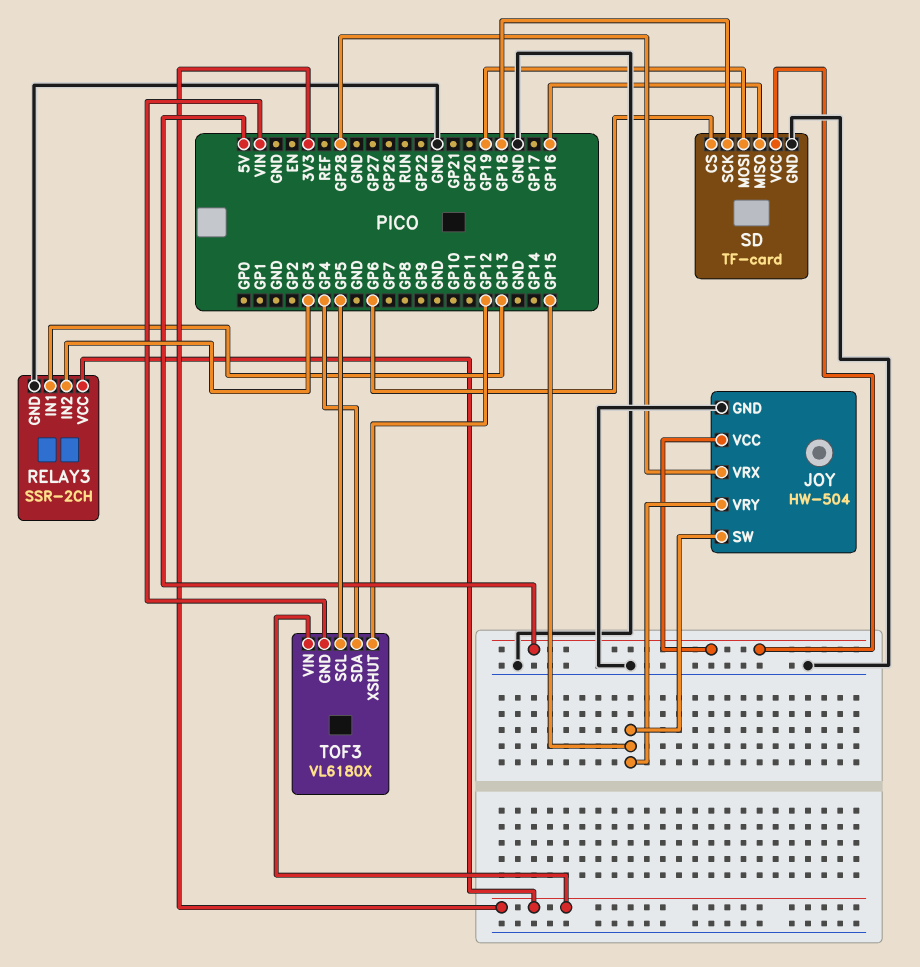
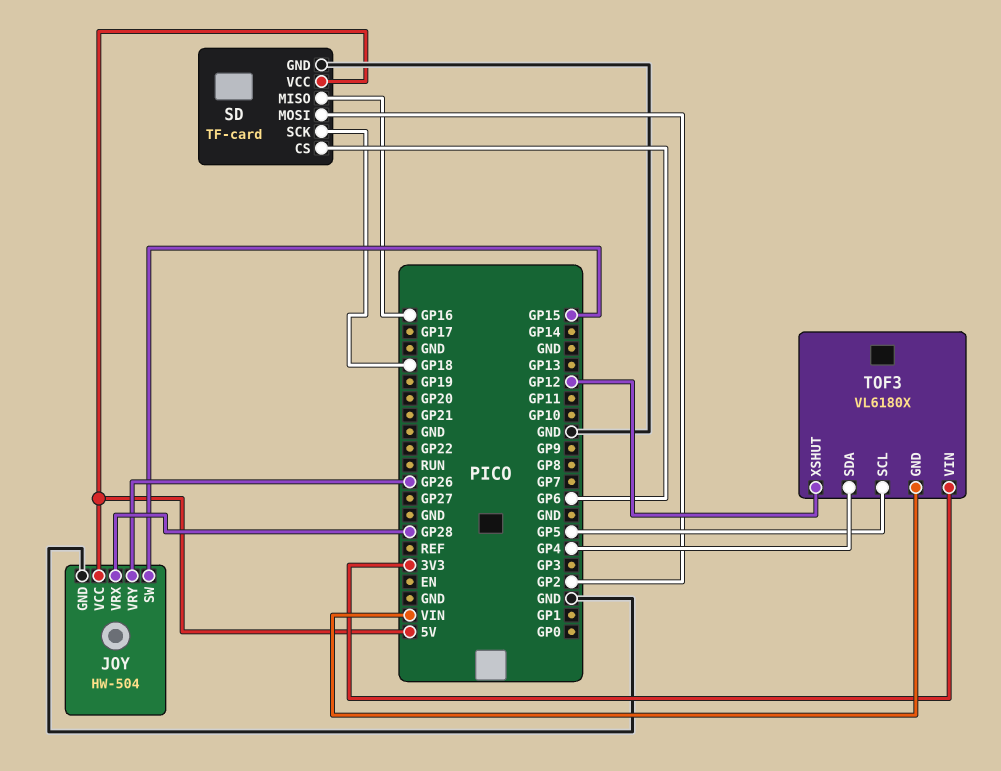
JOY pin VRY: GP15 -> GP26
RELAY3: SSR-2CH -> none
RELAY3 pin GND: GND -> none
RELAY3 pin IN1: GP13 -> none
RELAY3 pin IN2: GP3 -> none
RELAY3 pin VCC: 3V3 -> none
SD pin MOSI: GP19 -> GP2

